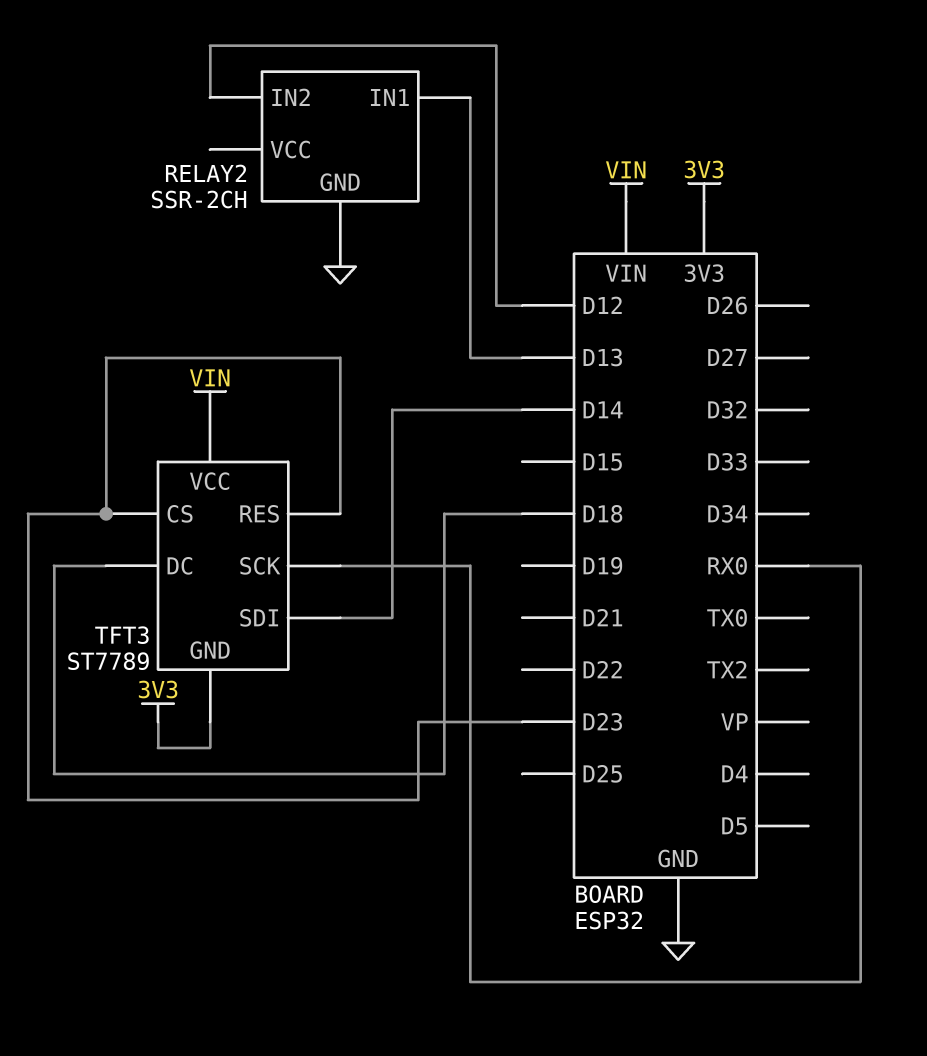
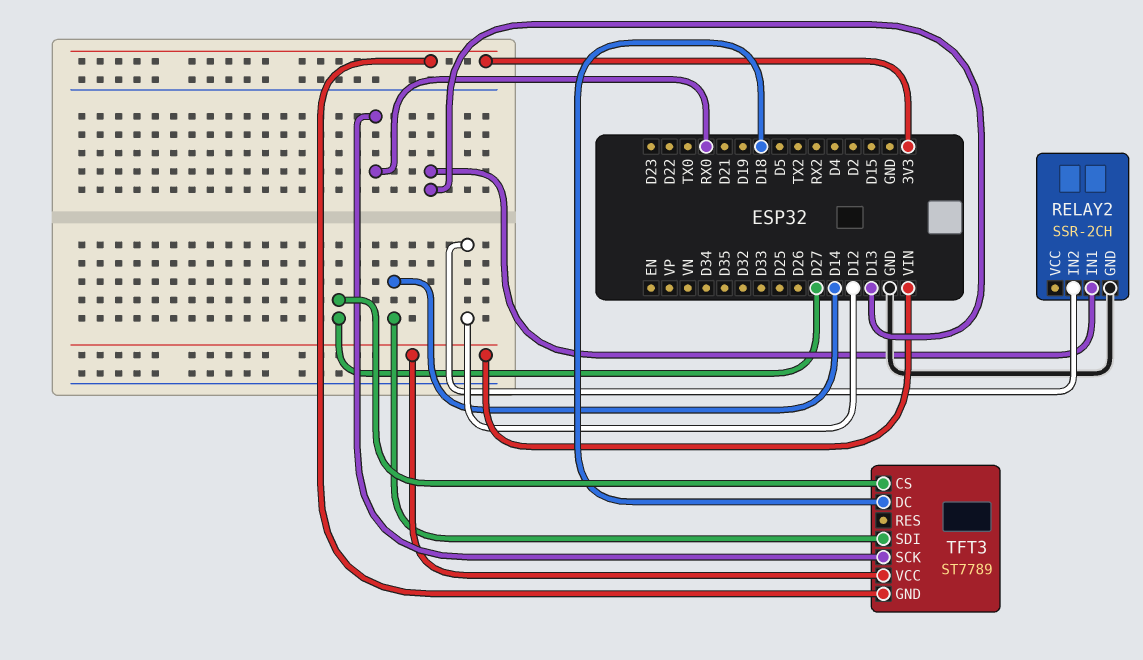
TFT3 pin CS: D23 -> D27
TFT3 pin RES: D23 -> none

